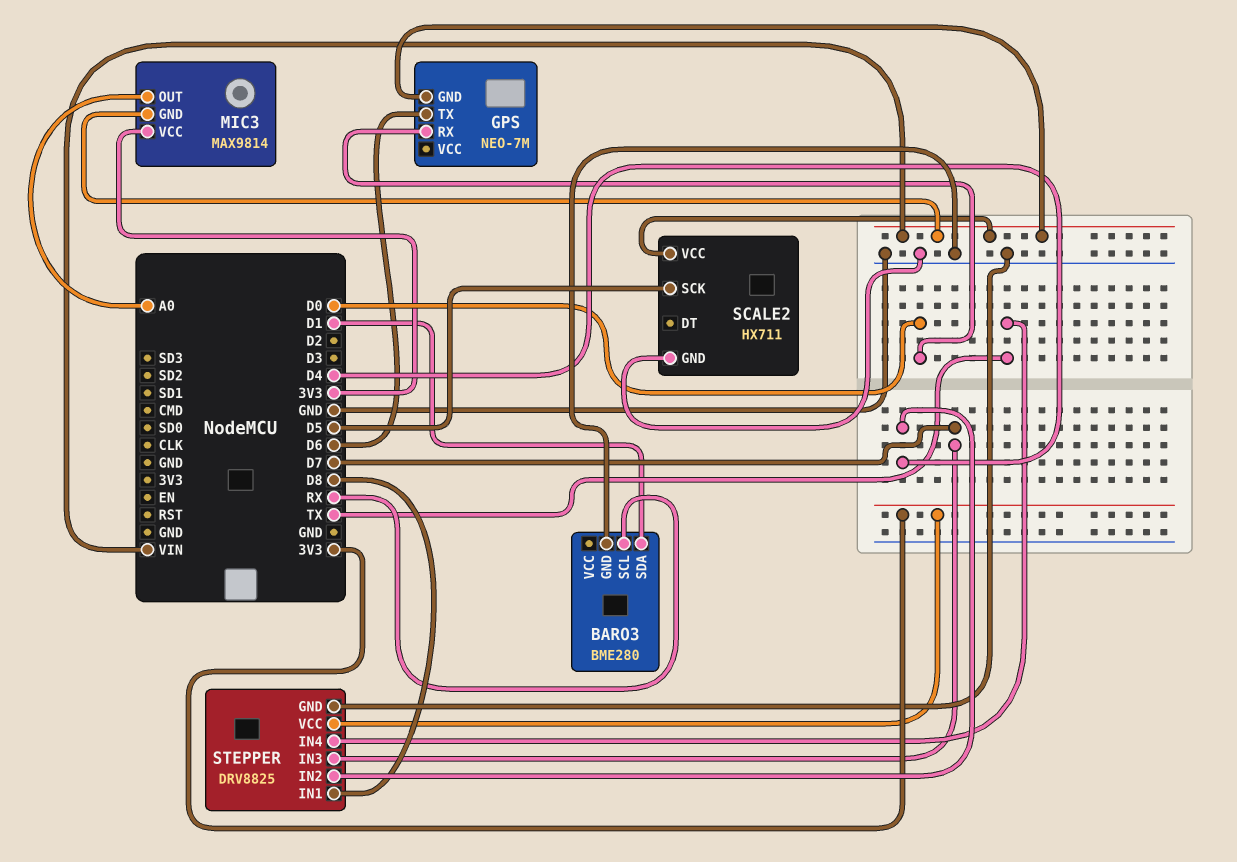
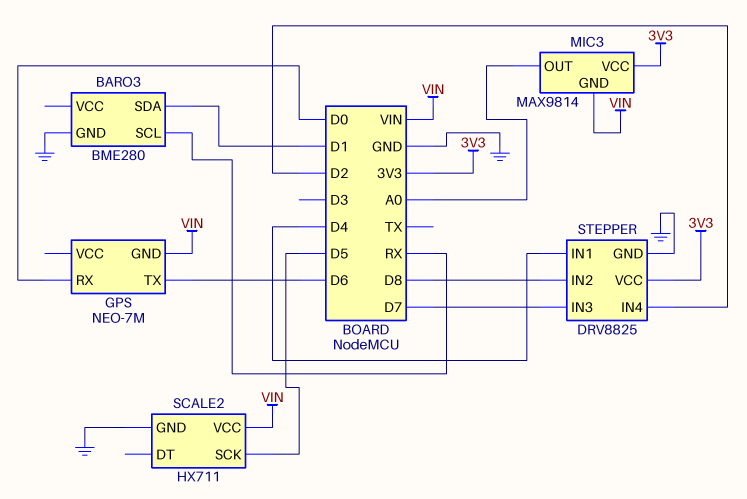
STEPPER pin IN1: D8 -> D4
STEPPER pin IN2: D4 -> D8
STEPPER pin IN4: TX -> D2

